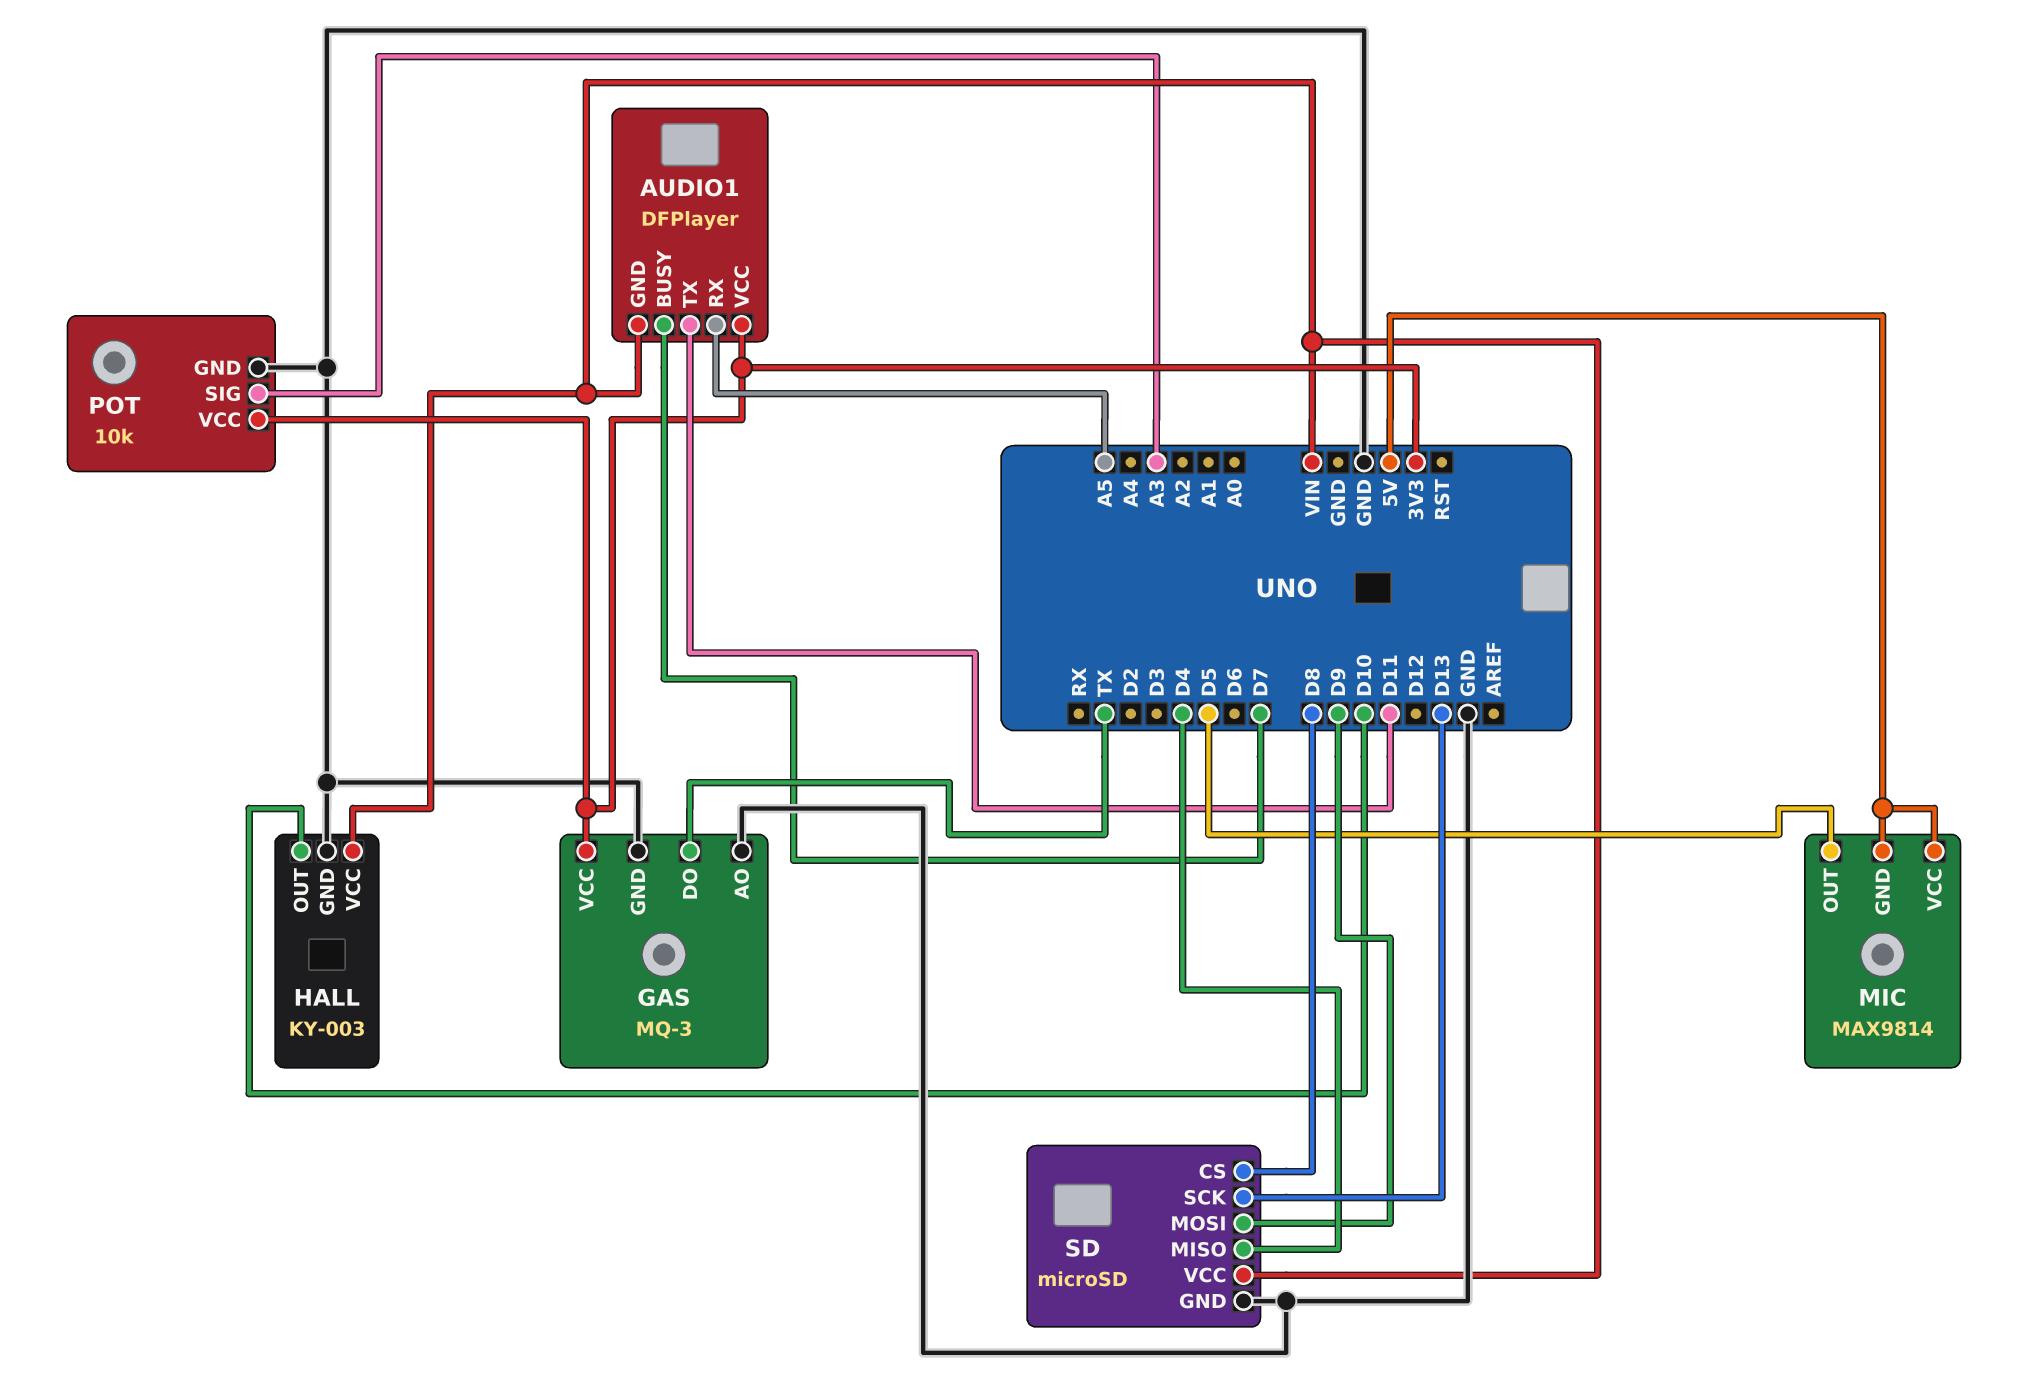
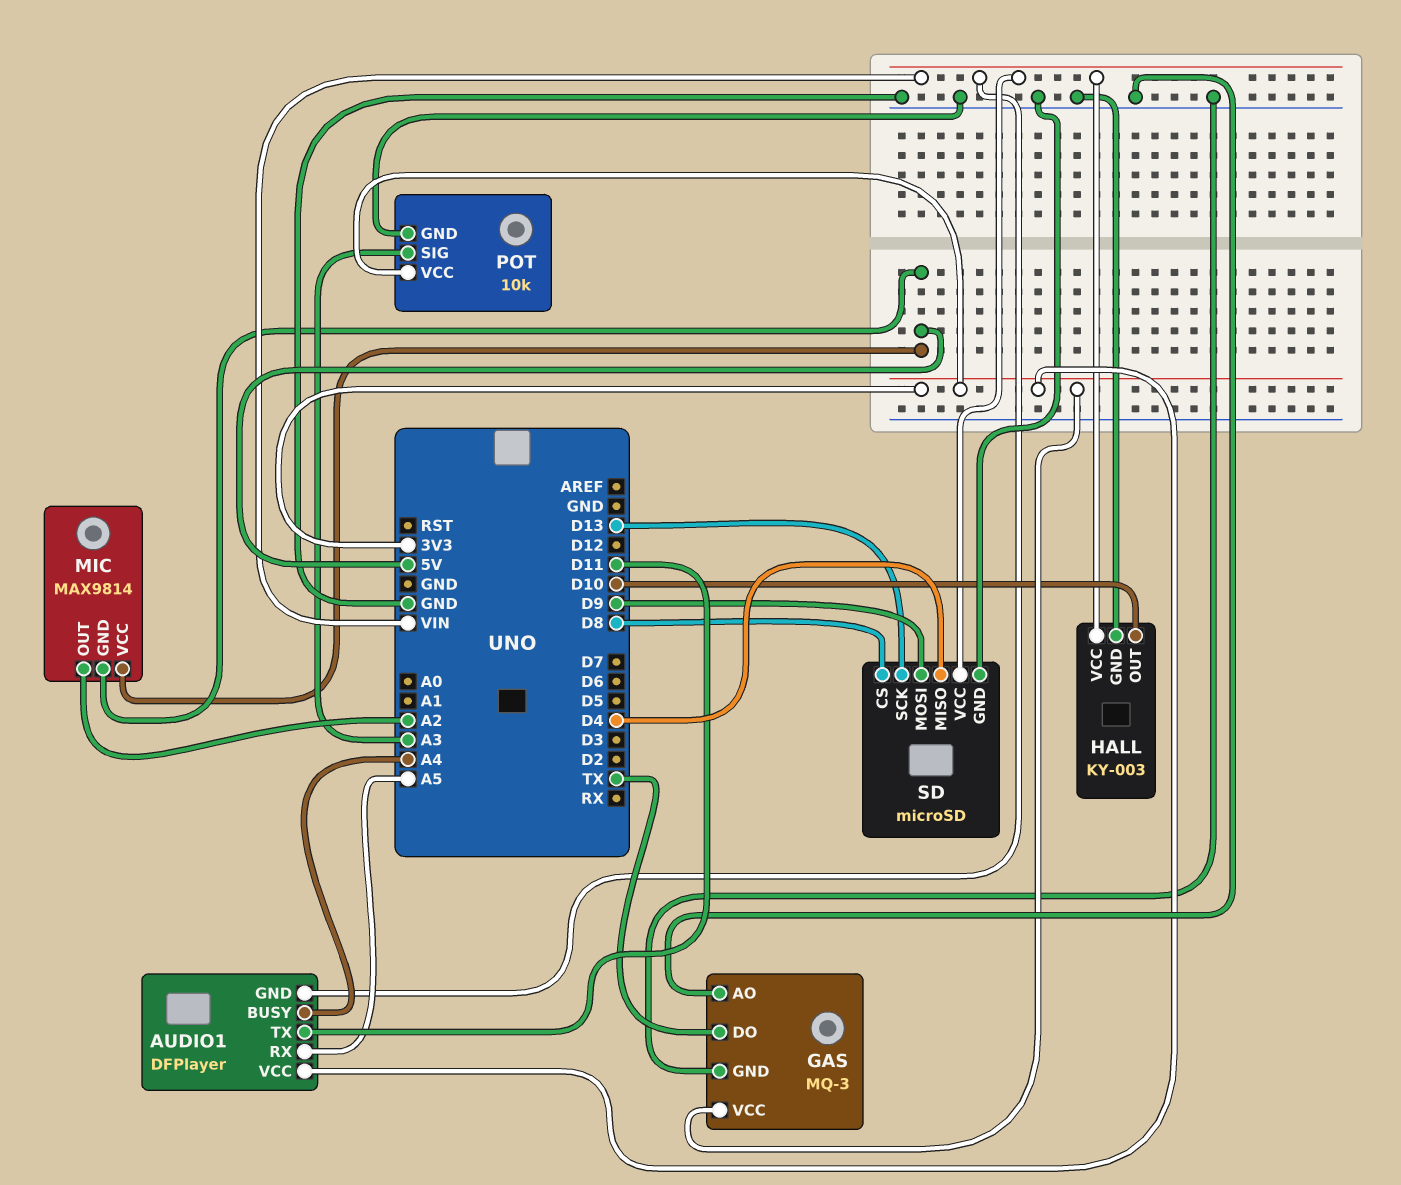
AUDIO1 pin BUSY: D7 -> A4
MIC pin OUT: D5 -> A2

